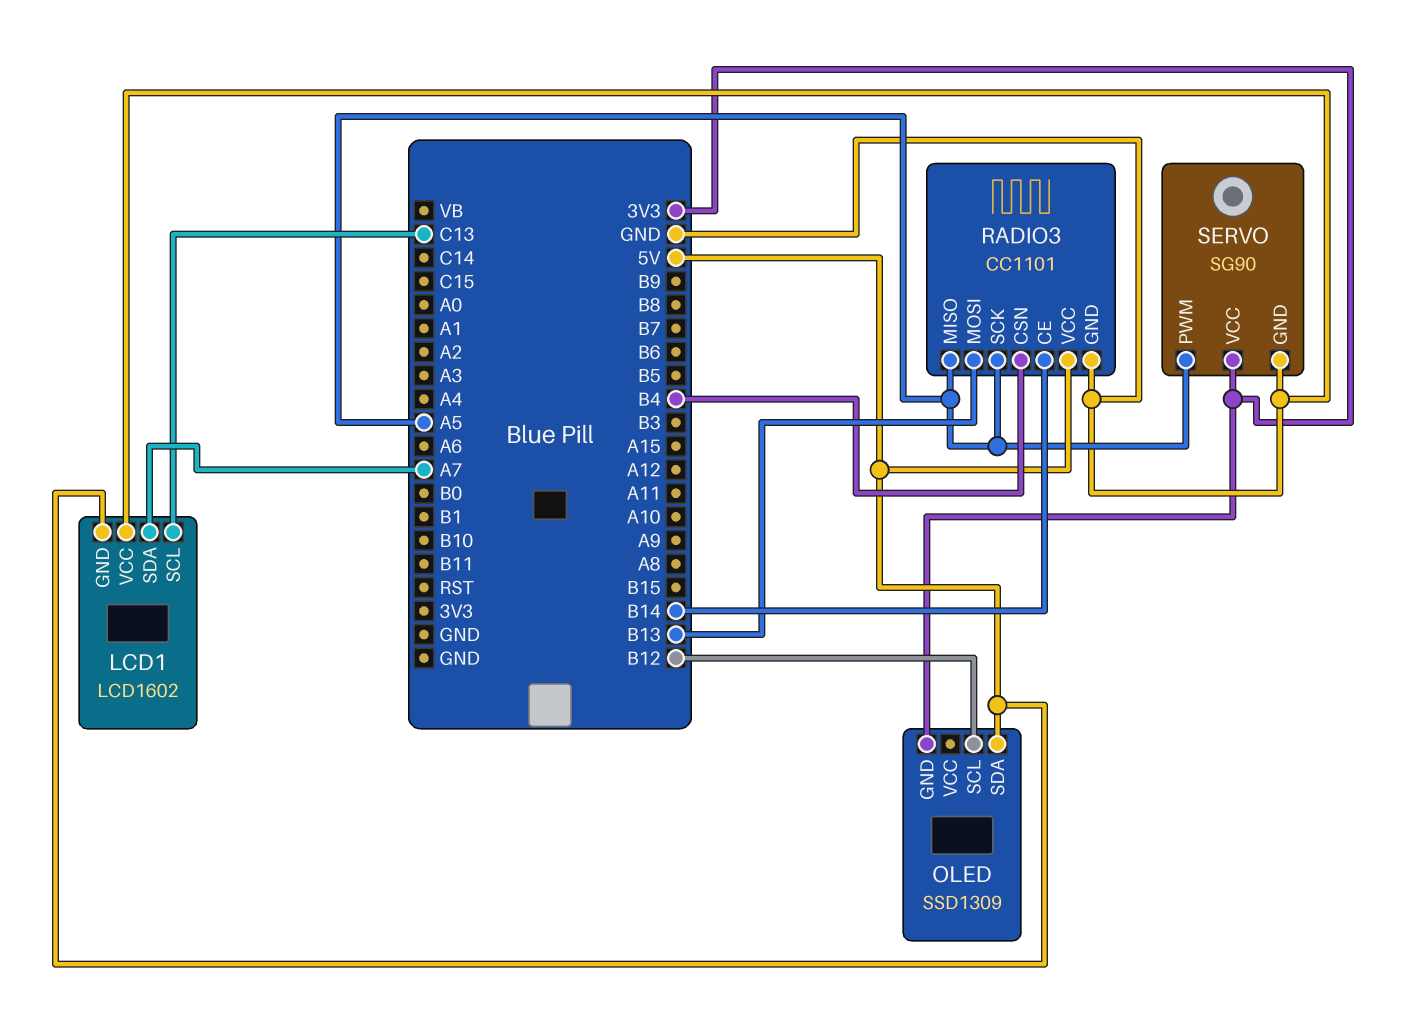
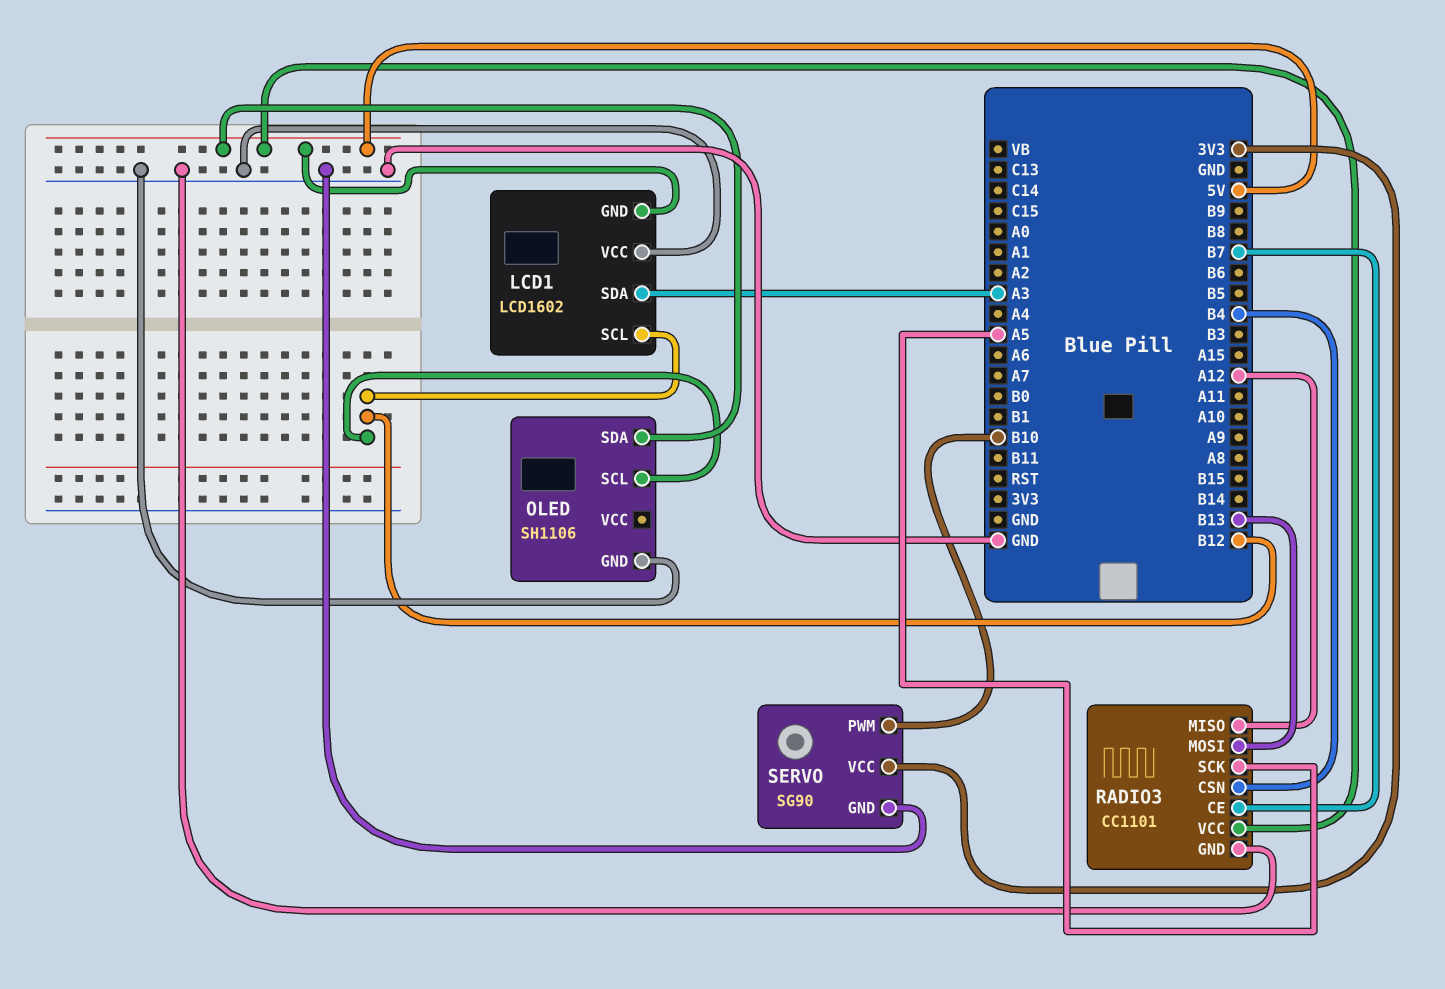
LCD1 pin SCL: C13 -> B12
LCD1 pin SDA: A7 -> A3
OLED: SSD1309 -> SH1106
OLED pin GND: 3V3 -> GND
RADIO3 pin CE: B14 -> B7
RADIO3 pin MISO: A5 -> A12
SERVO pin PWM: A5 -> B10

